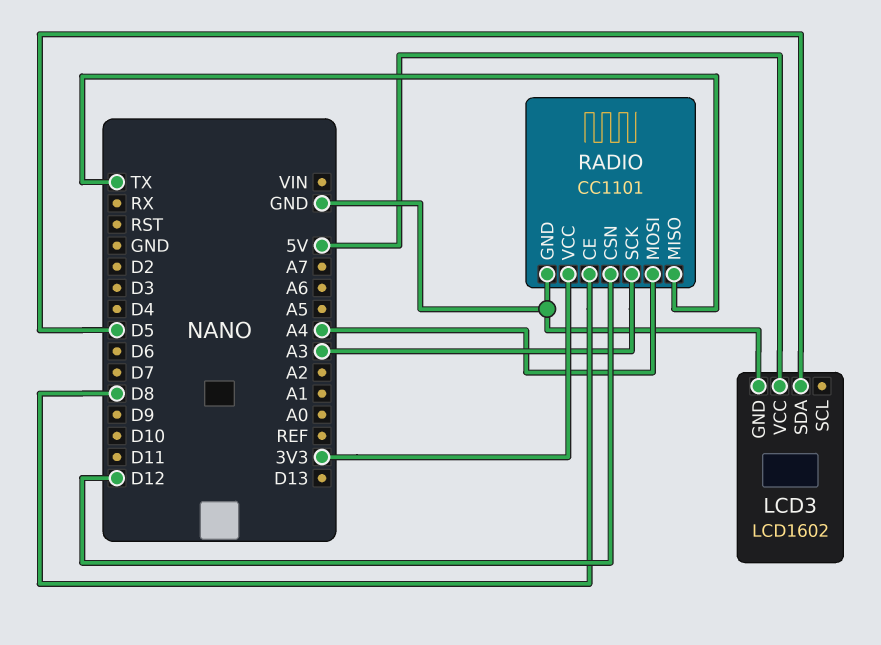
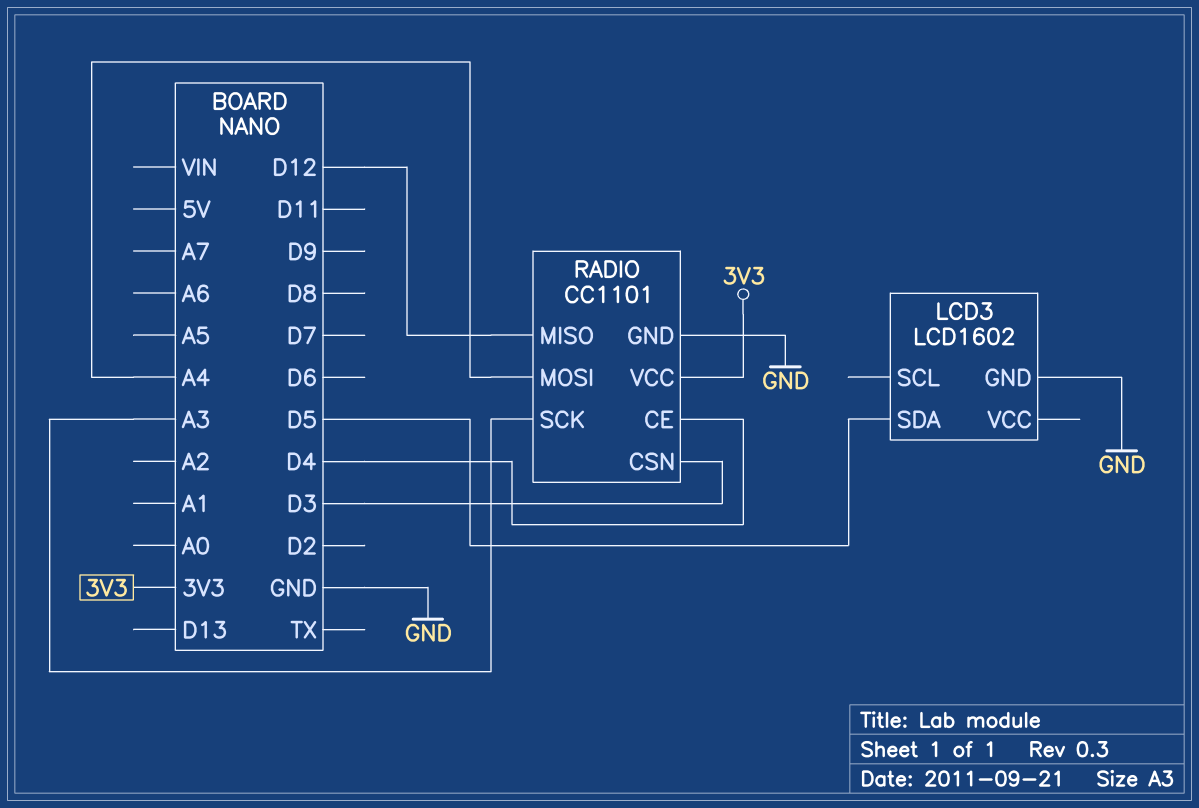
LCD3 pin VCC: 5V -> none
RADIO pin CE: D8 -> D4
RADIO pin CSN: D12 -> D3
RADIO pin MISO: TX -> D12

